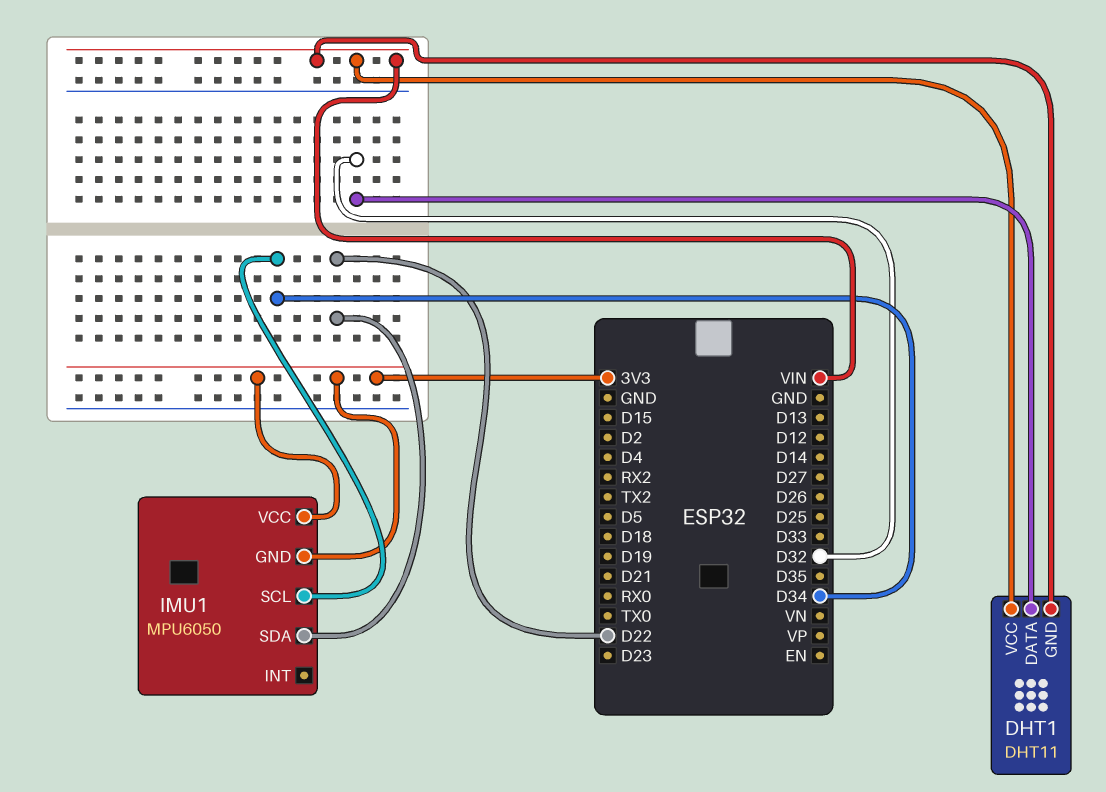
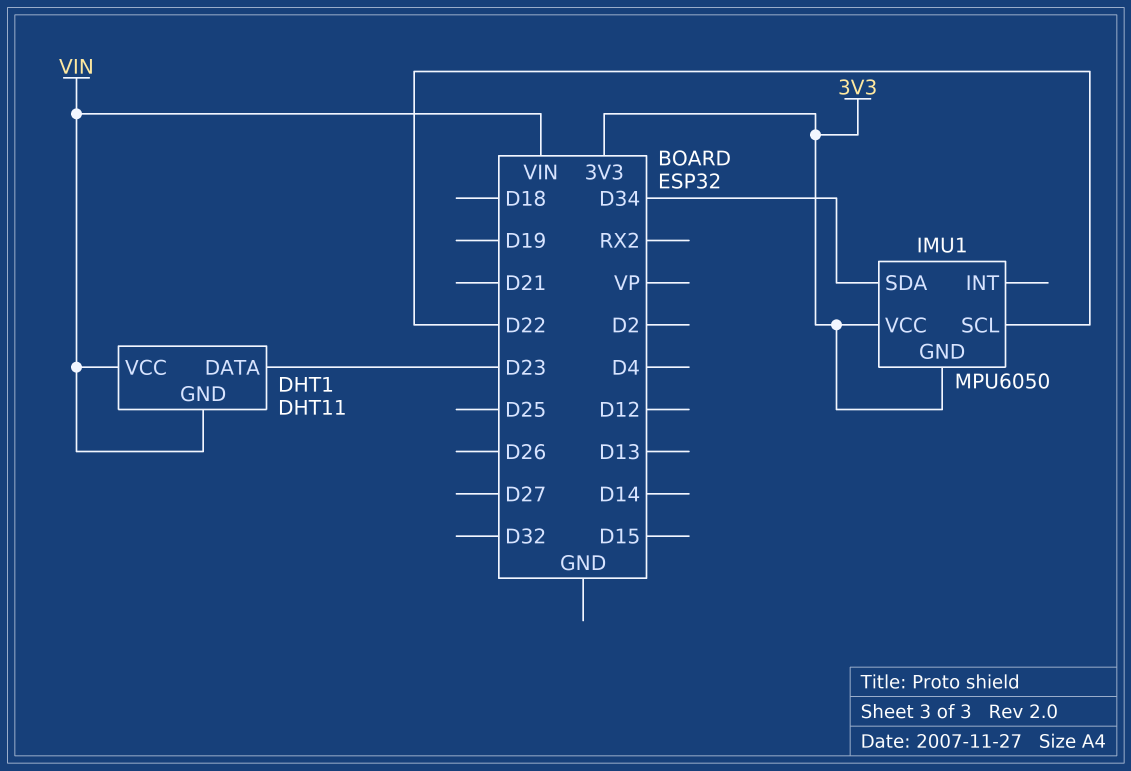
DHT1 pin DATA: D32 -> D23
IMU1 pin SCL: D34 -> D22
IMU1 pin SDA: D22 -> D34

